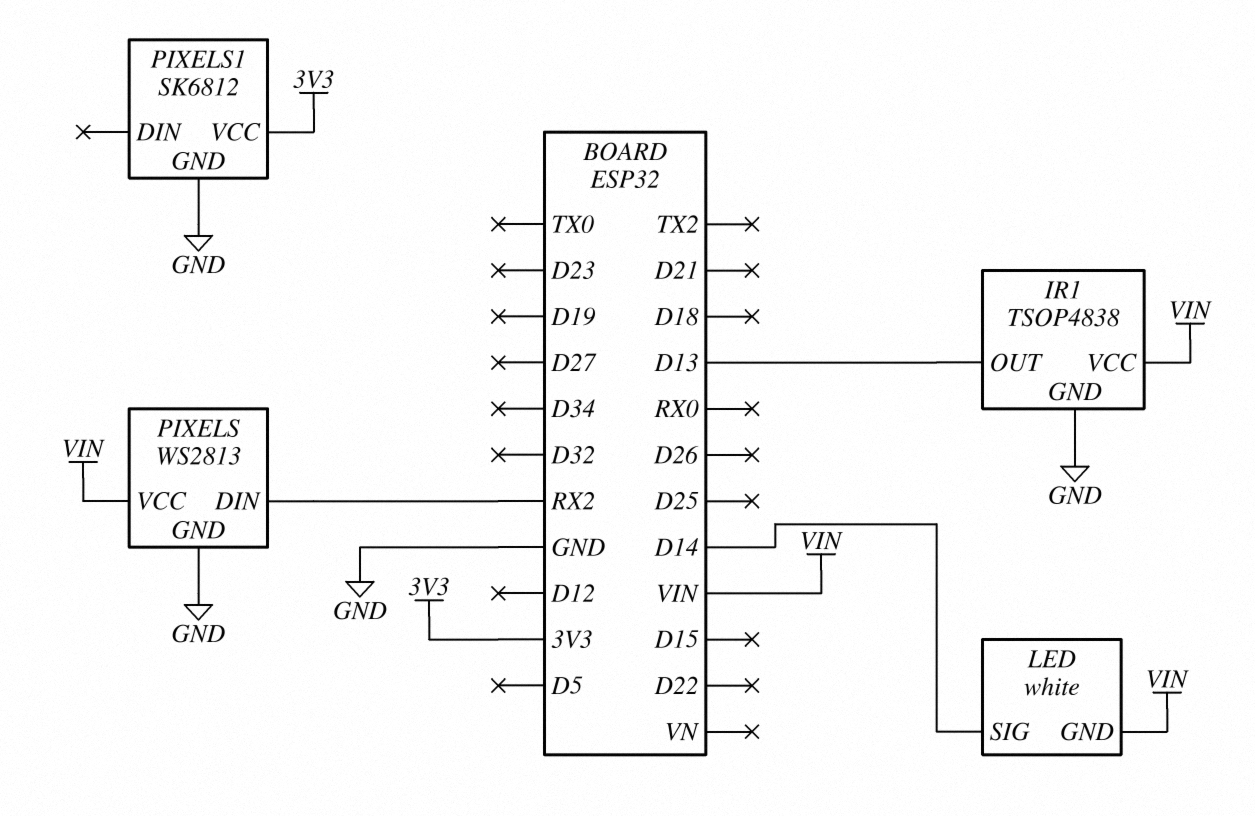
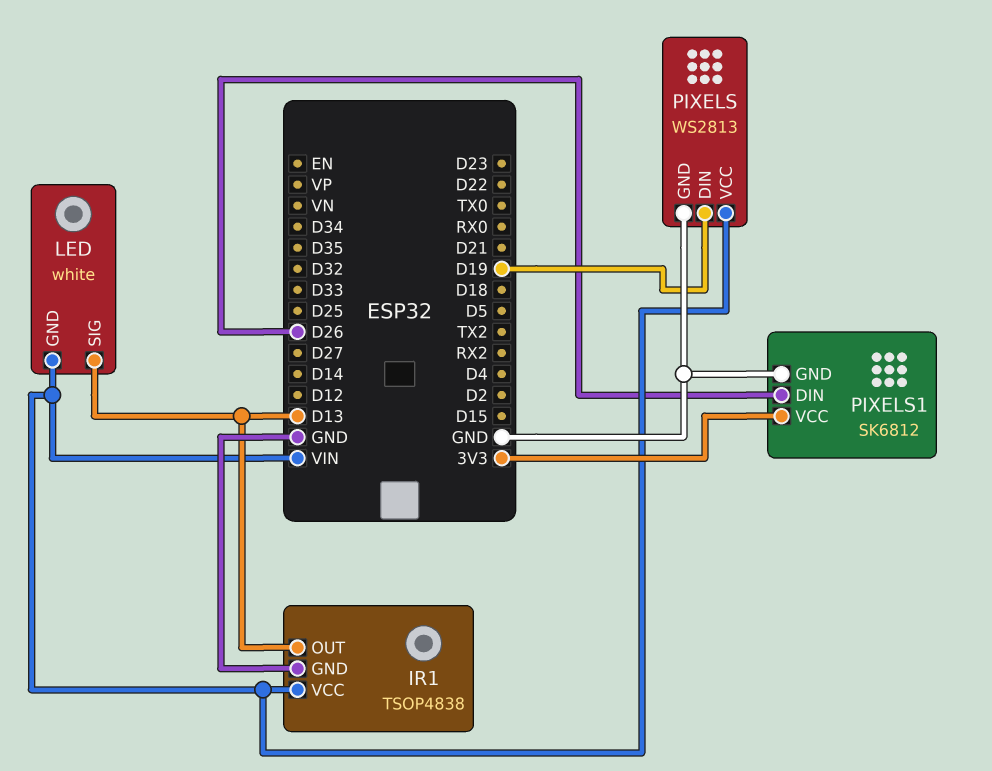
LED pin SIG: D14 -> D13
PIXELS pin DIN: RX2 -> D19
PIXELS1 pin DIN: none -> D26

